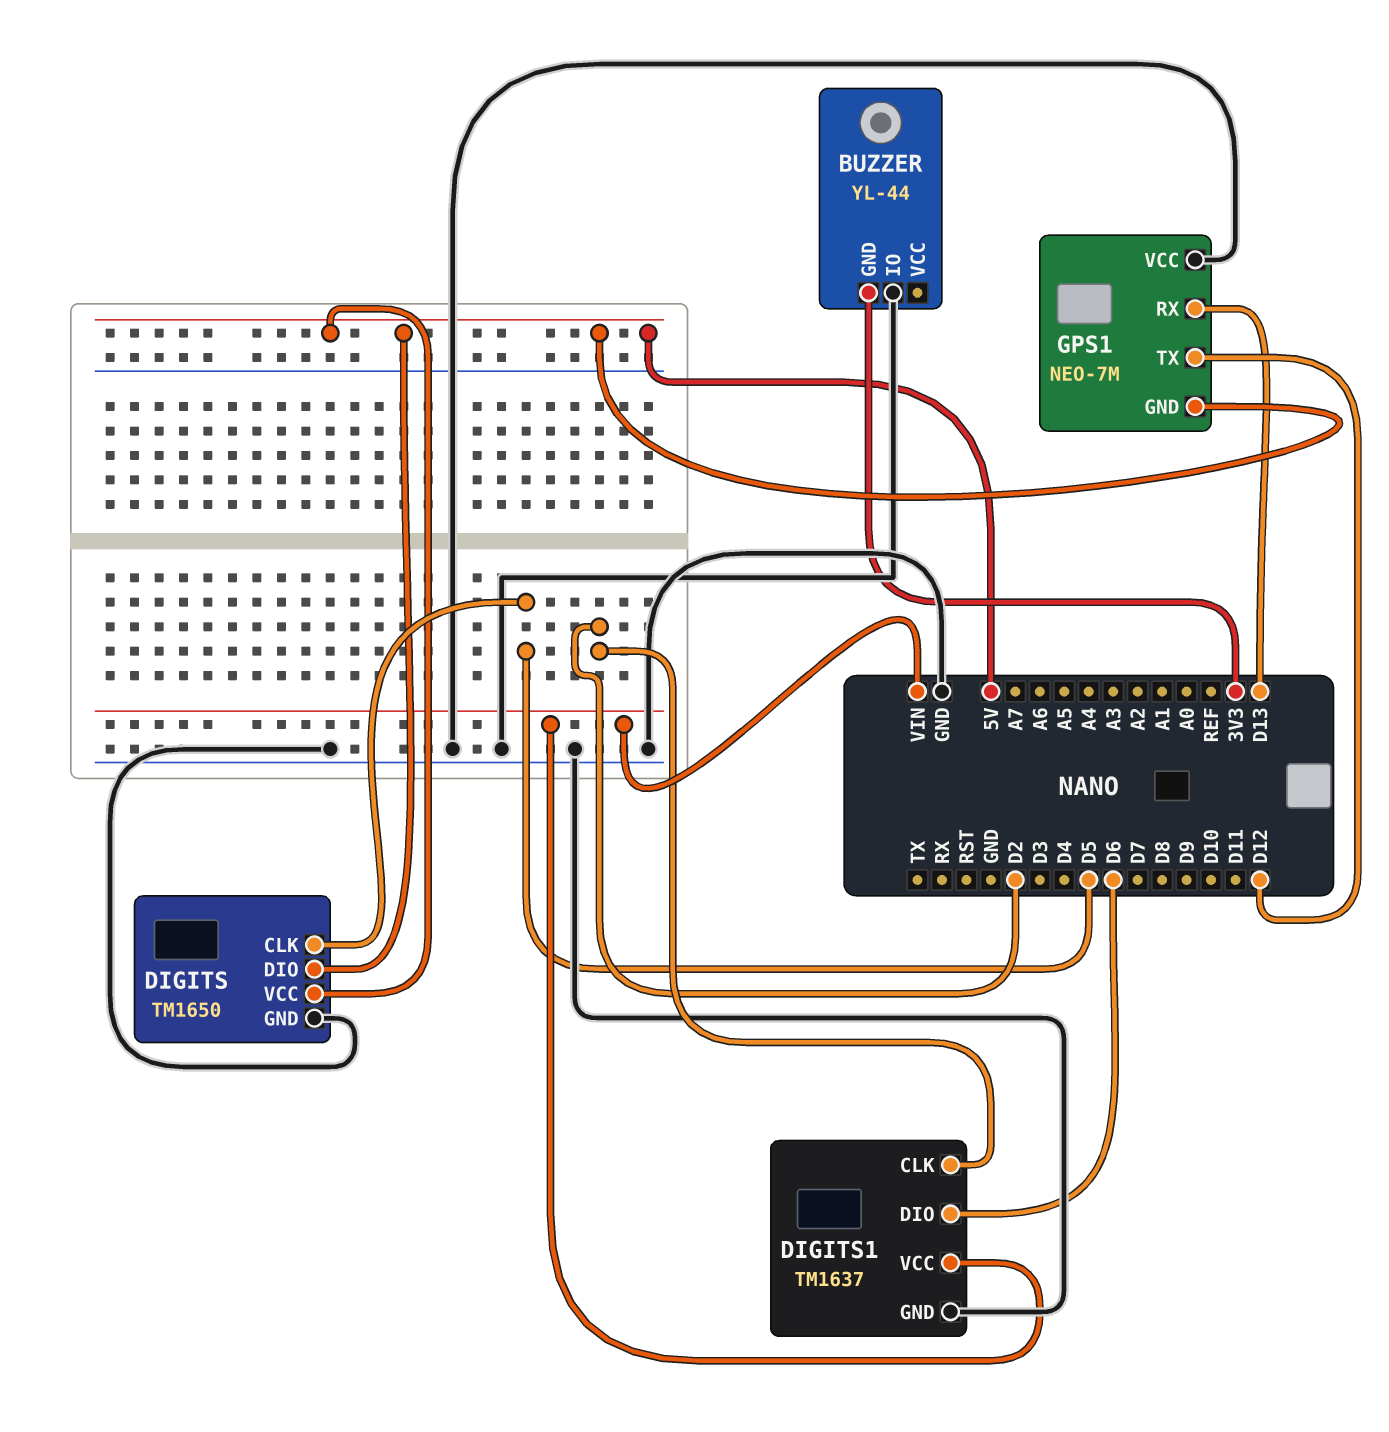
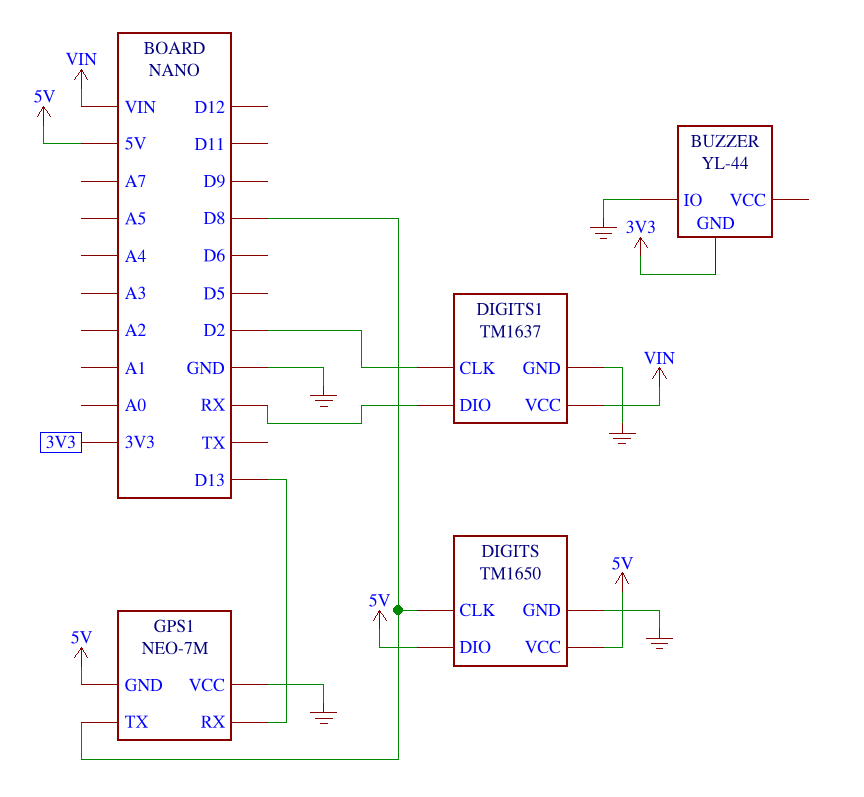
DIGITS pin CLK: D5 -> D8
DIGITS1 pin DIO: D6 -> RX
GPS1 pin TX: D12 -> D8

